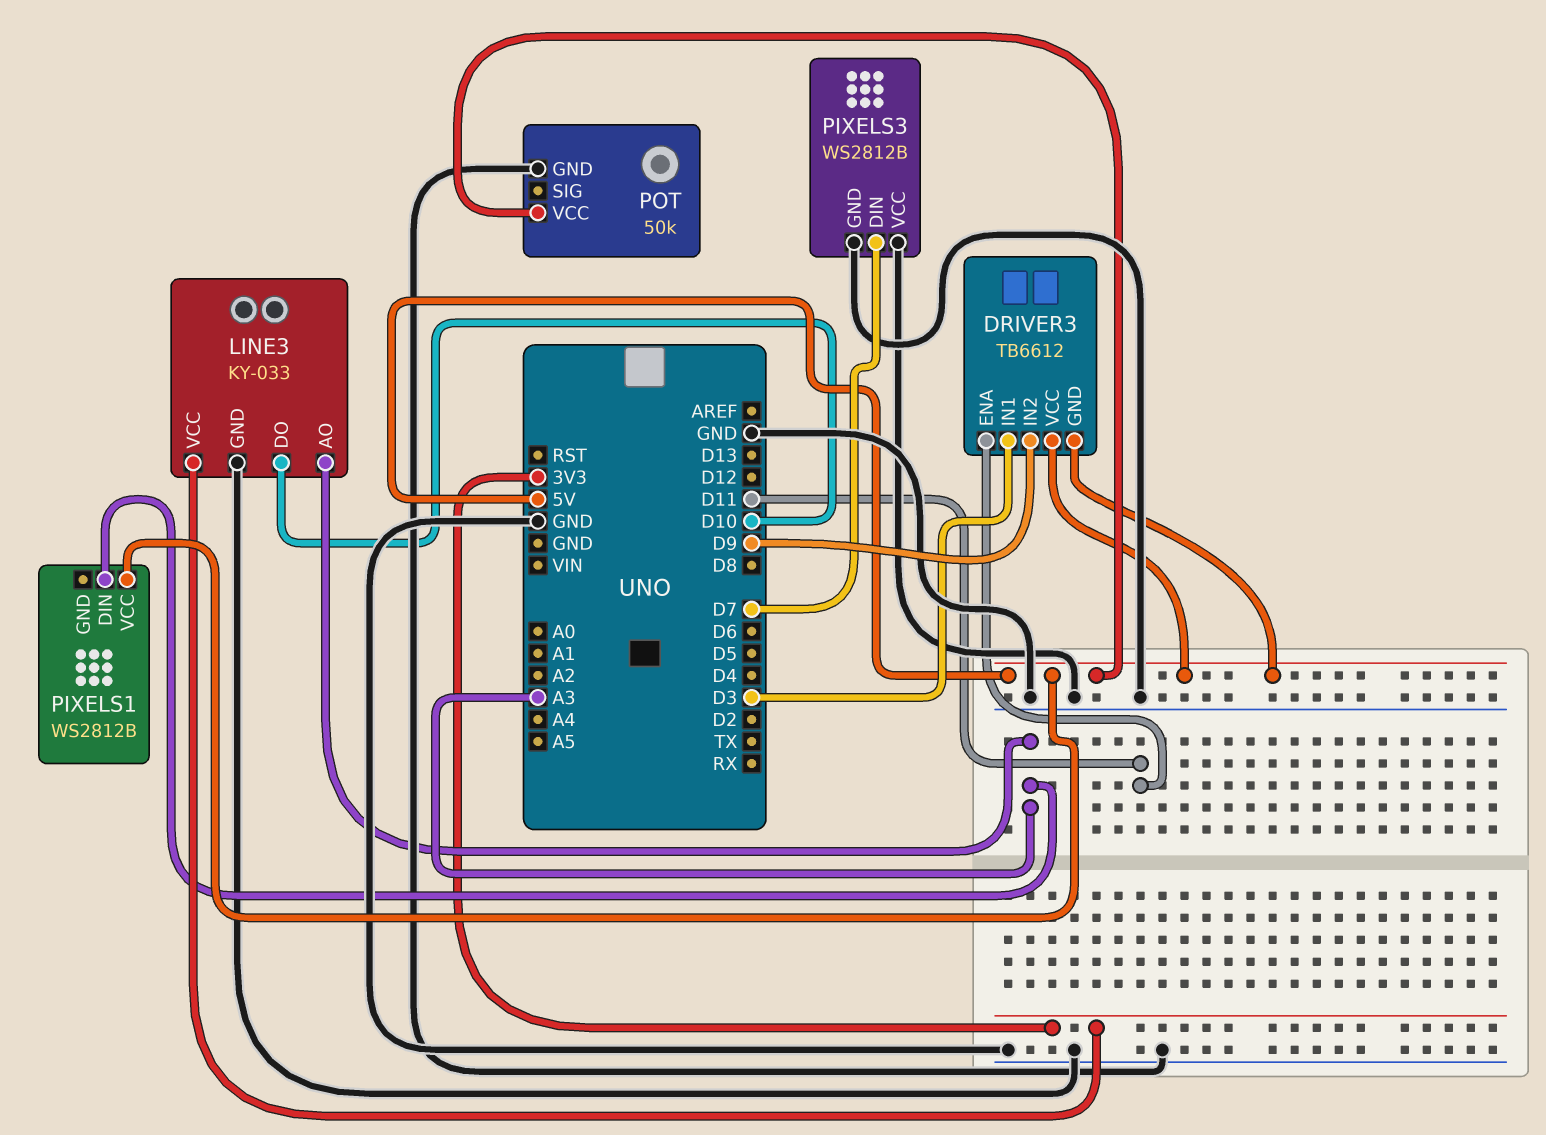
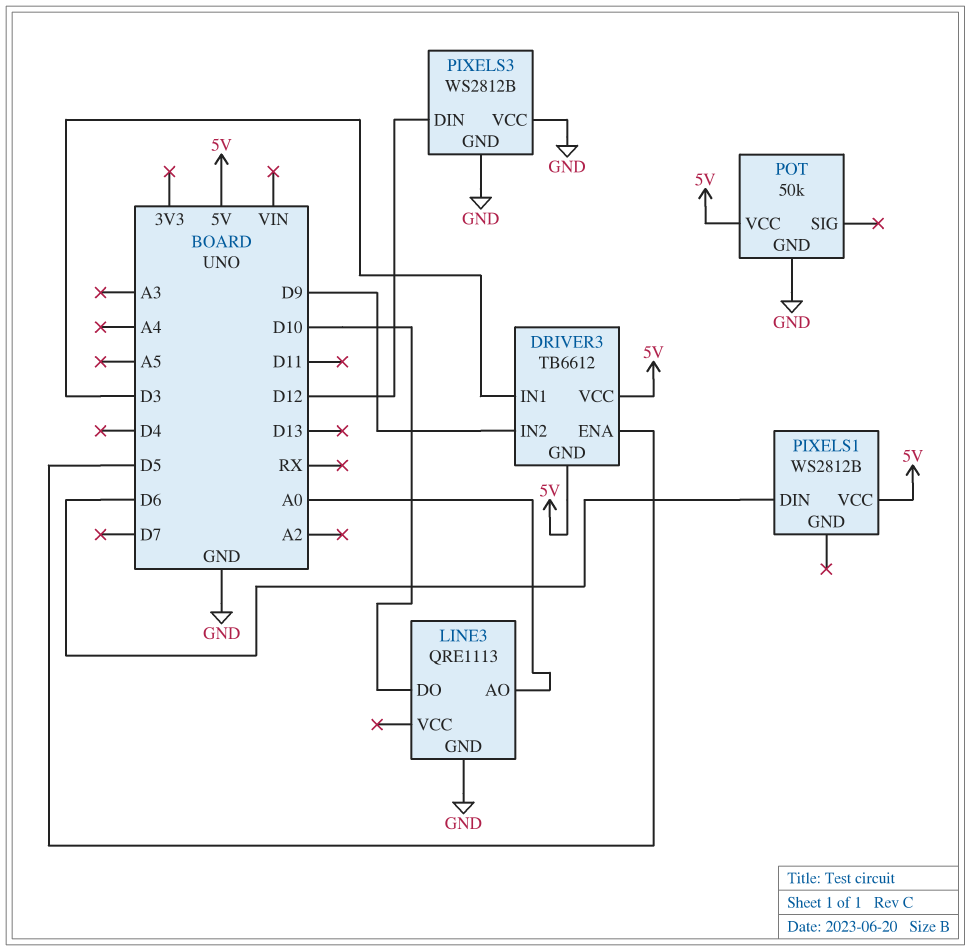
DRIVER3 pin ENA: D11 -> D5
LINE3: KY-033 -> QRE1113
LINE3 pin AO: A3 -> A0
LINE3 pin VCC: 3V3 -> none
PIXELS1 pin DIN: A3 -> D6
PIXELS3 pin DIN: D7 -> D12

